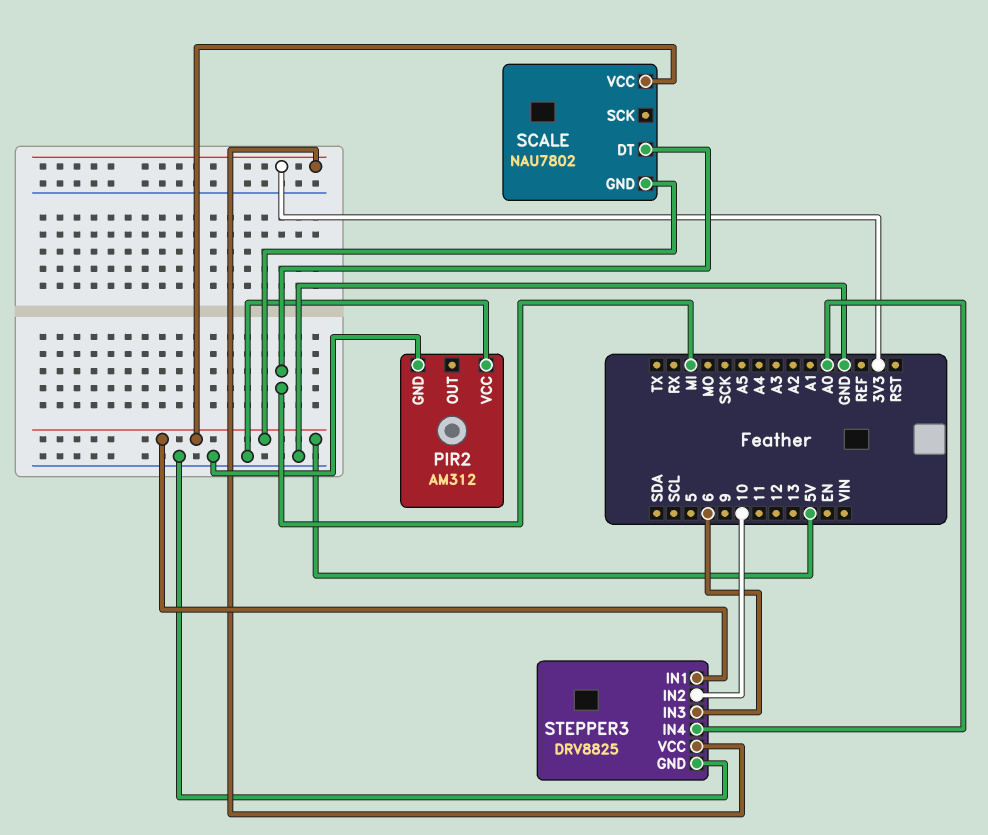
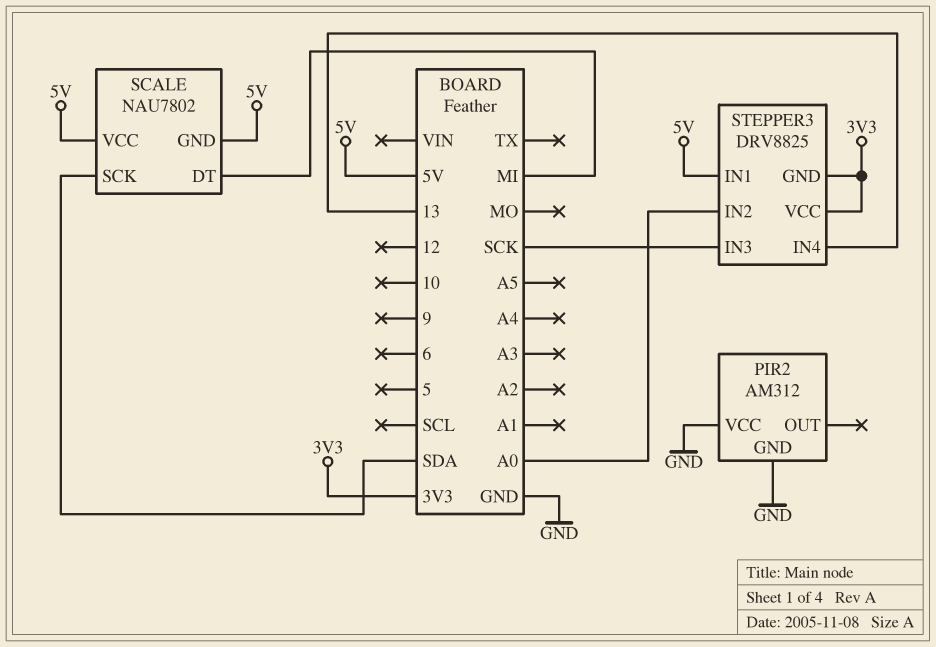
SCALE pin SCK: none -> SDA
STEPPER3 pin GND: GND -> 3V3
STEPPER3 pin IN2: 10 -> A0
STEPPER3 pin IN3: 6 -> SCK
STEPPER3 pin IN4: A0 -> 13

